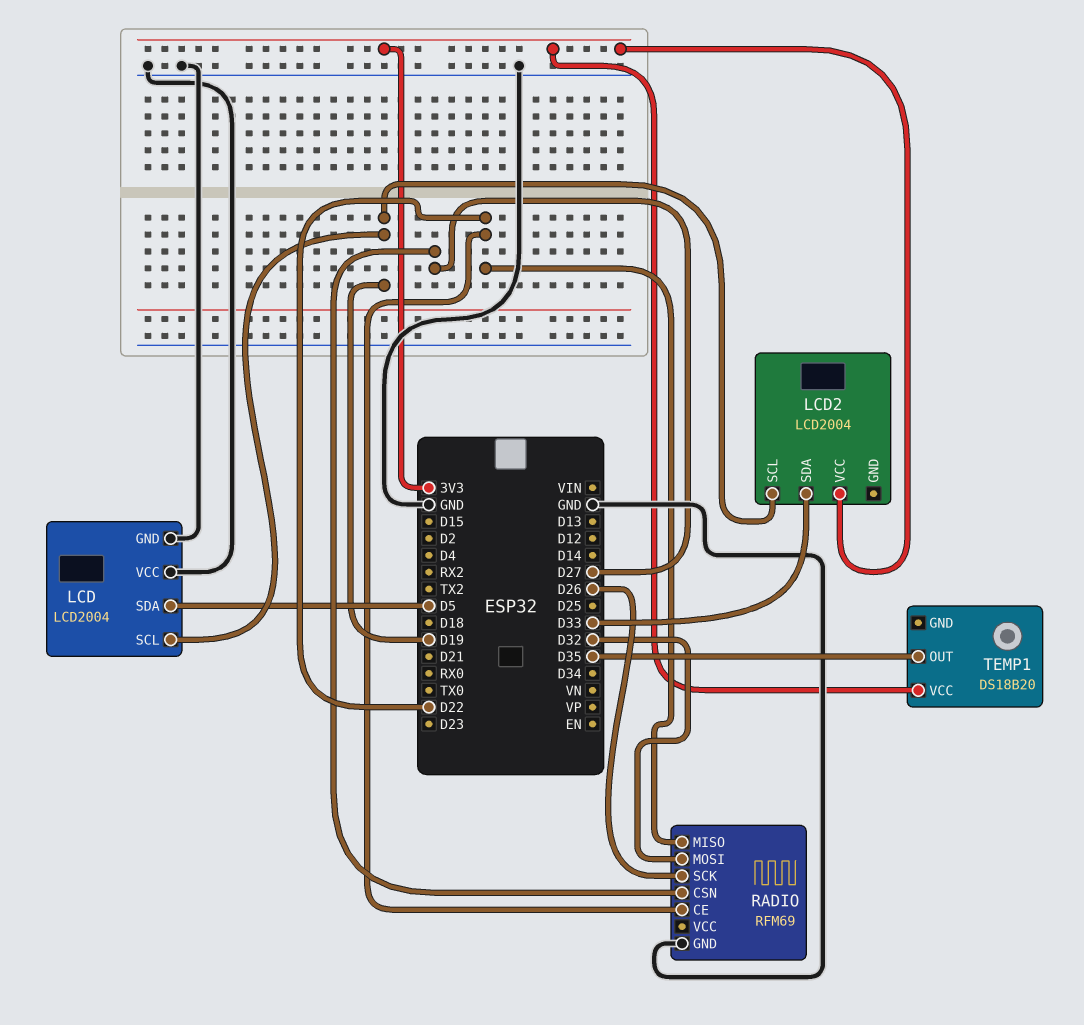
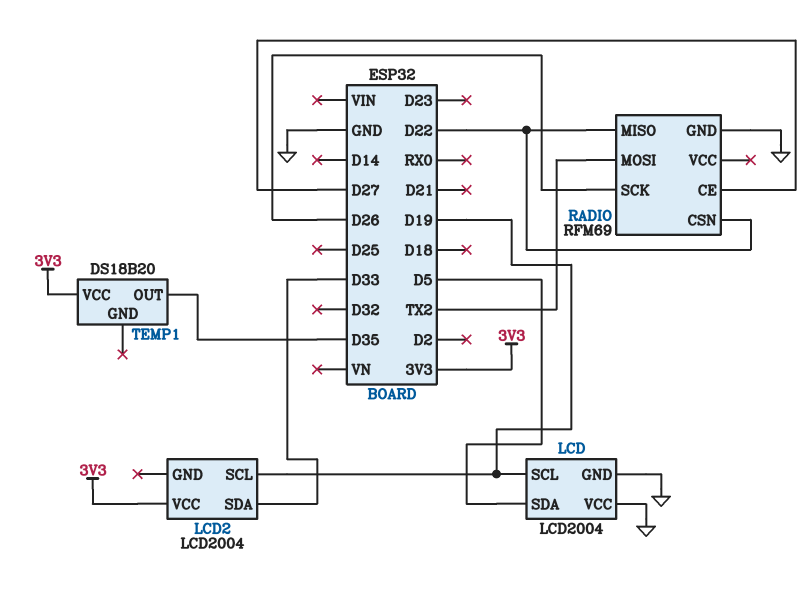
RADIO pin CE: D22 -> D27
RADIO pin CSN: D27 -> D22
RADIO pin MOSI: D32 -> TX2

